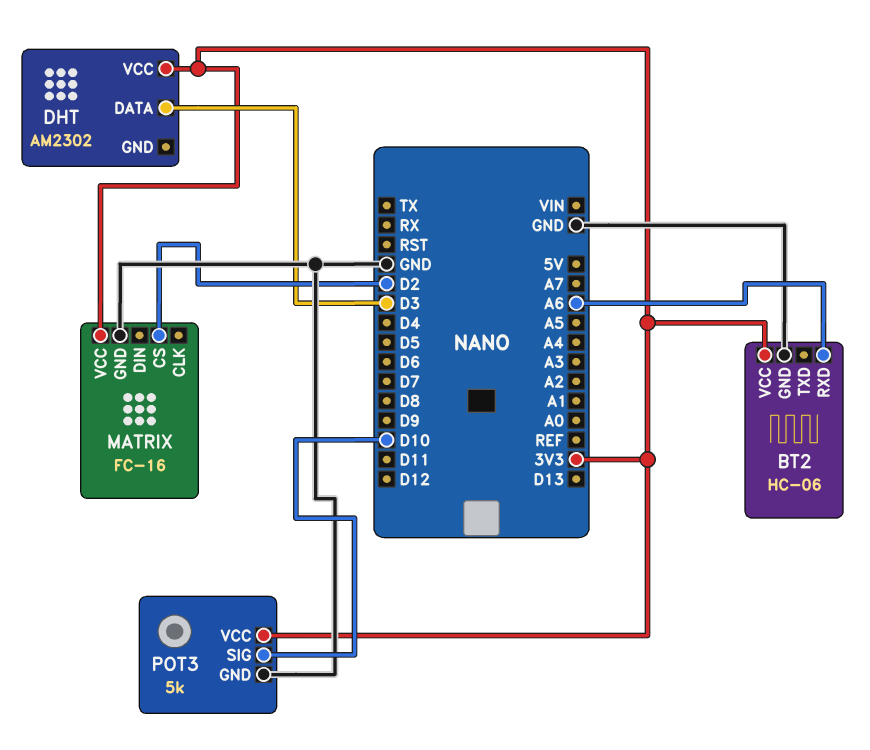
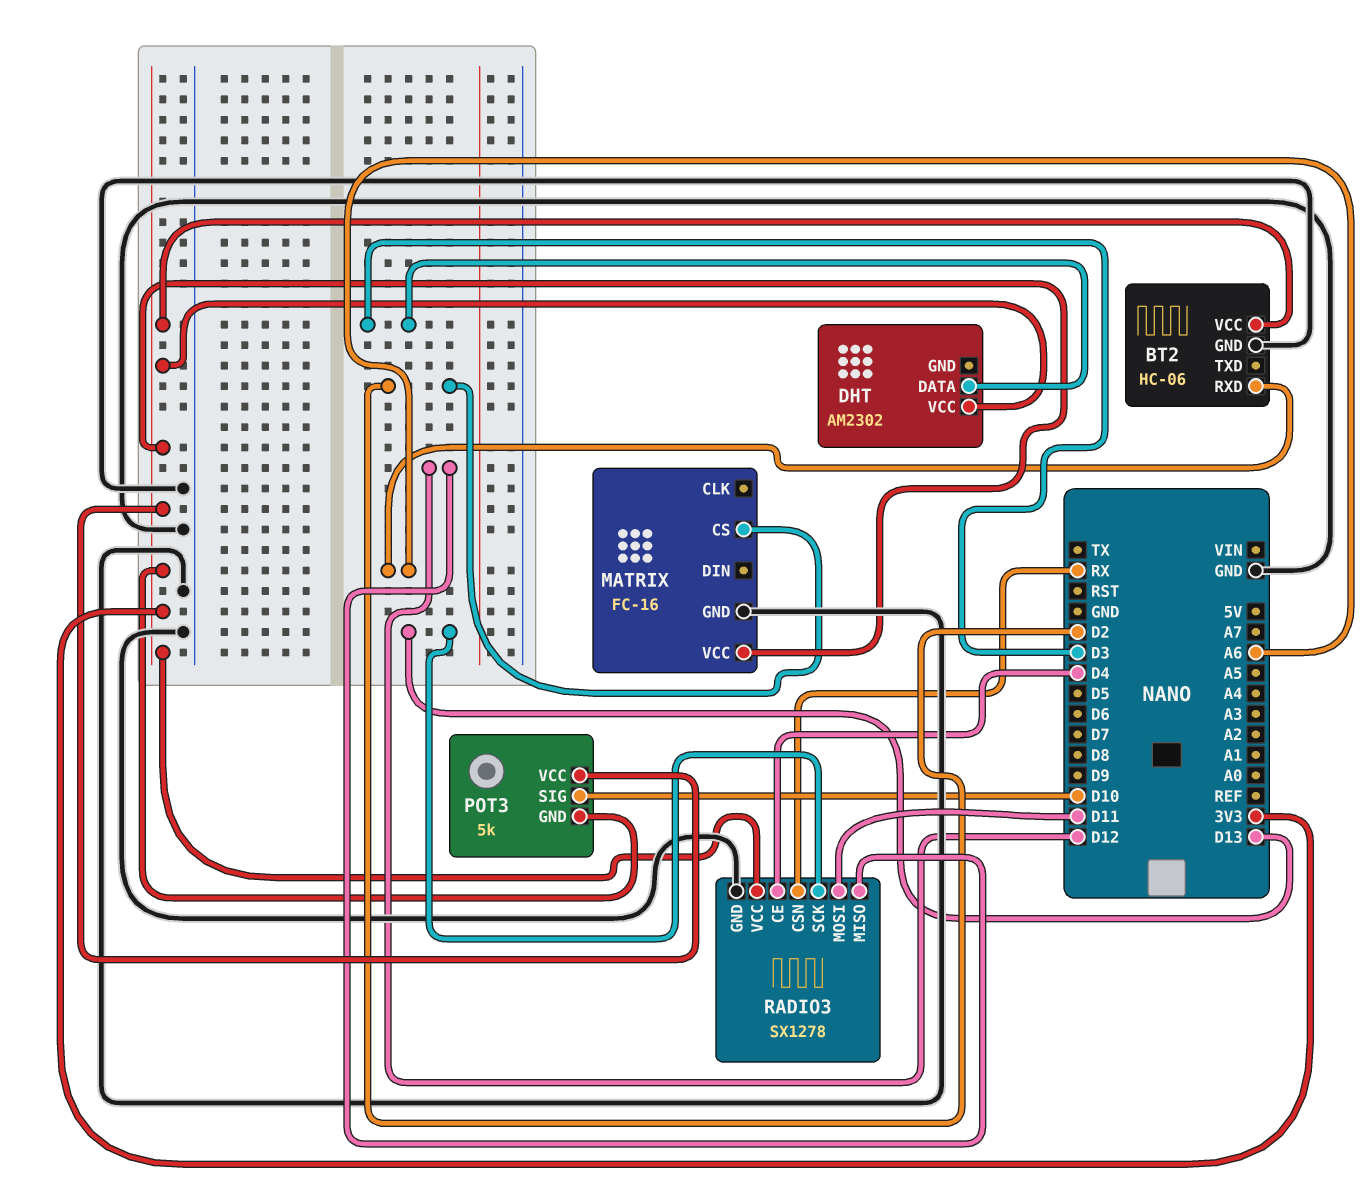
POT3 pin GND: GND -> 3V3
RADIO3: none -> SX1278
RADIO3 pin CE: none -> D4
RADIO3 pin CSN: none -> RX
RADIO3 pin GND: none -> GND
RADIO3 pin MISO: none -> D12
RADIO3 pin MOSI: none -> D11
RADIO3 pin SCK: none -> D13
RADIO3 pin VCC: none -> 3V3

